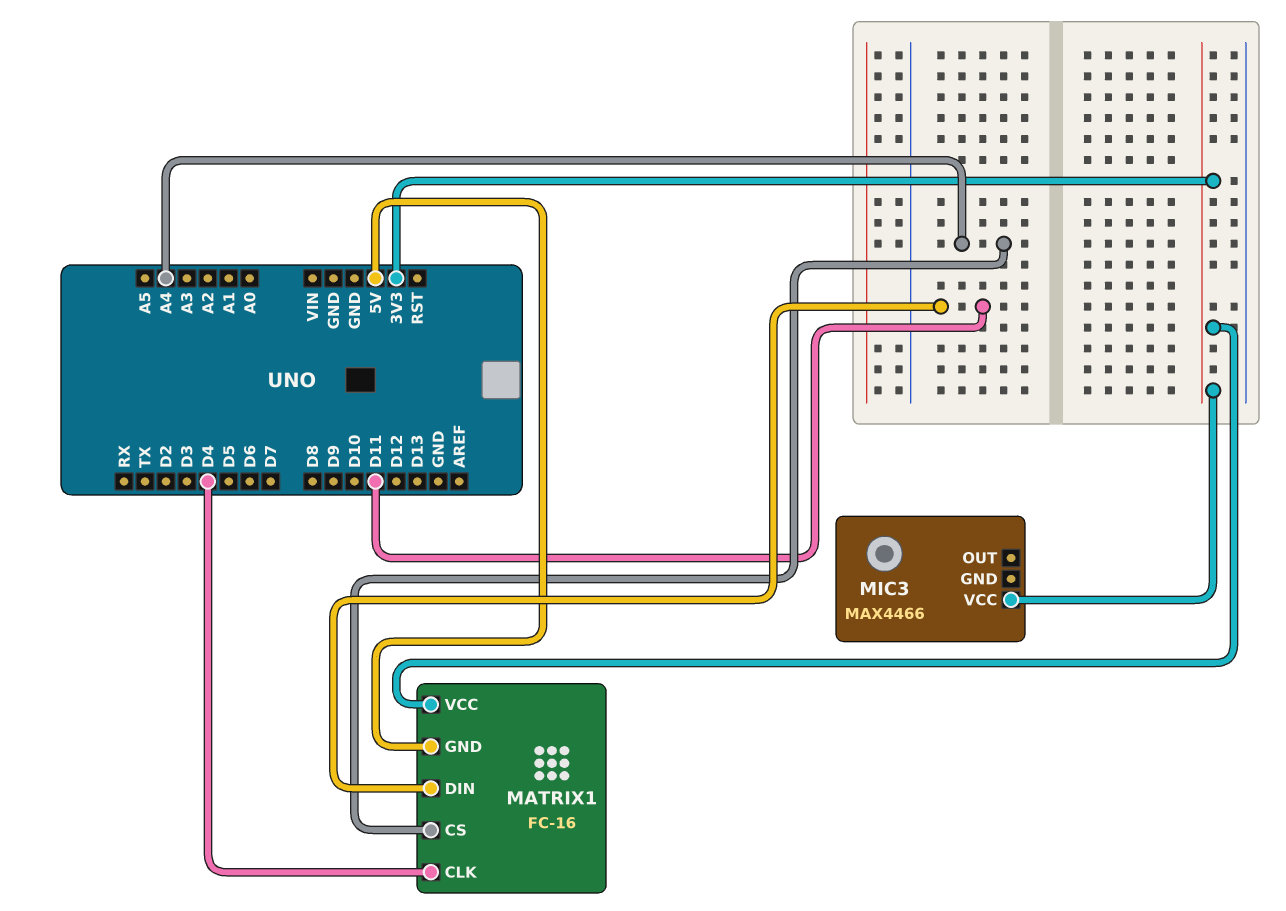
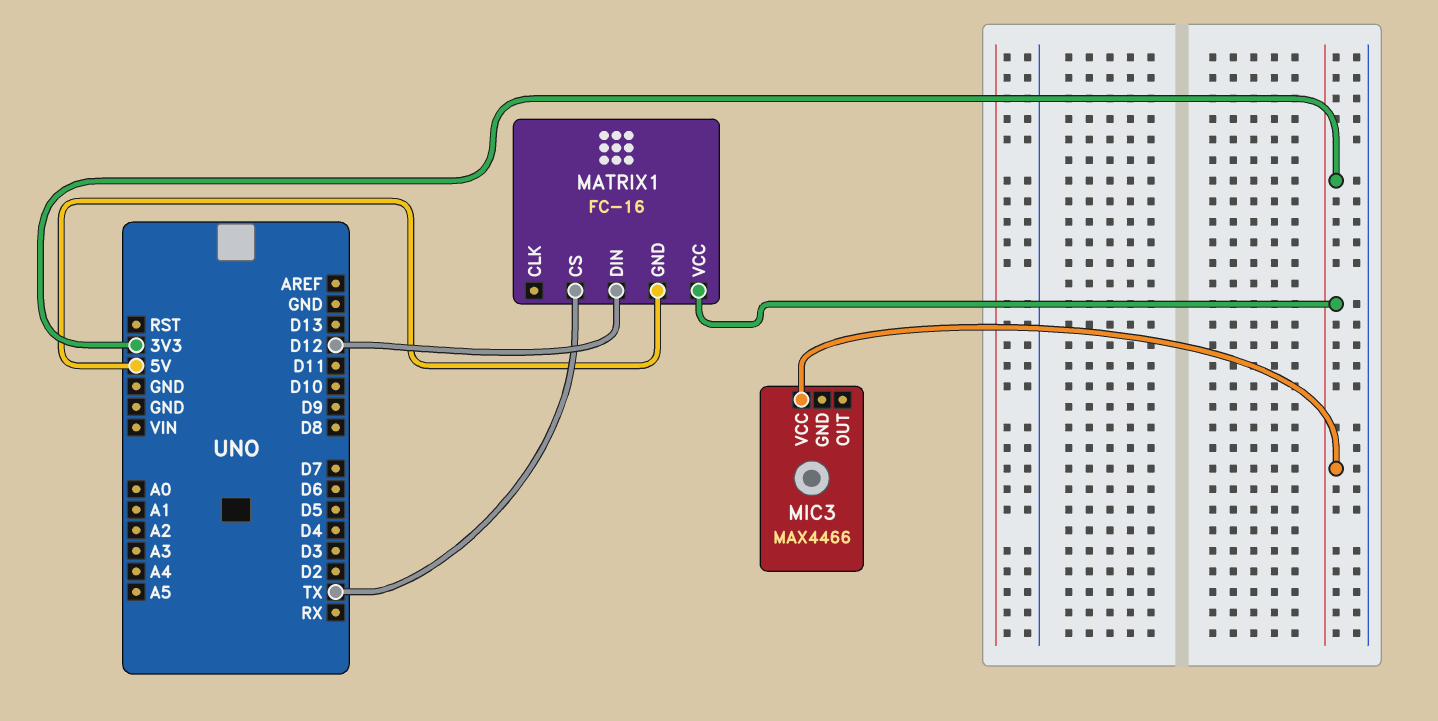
MATRIX1 pin CLK: D4 -> none
MATRIX1 pin CS: A4 -> TX
MATRIX1 pin DIN: D11 -> D12

